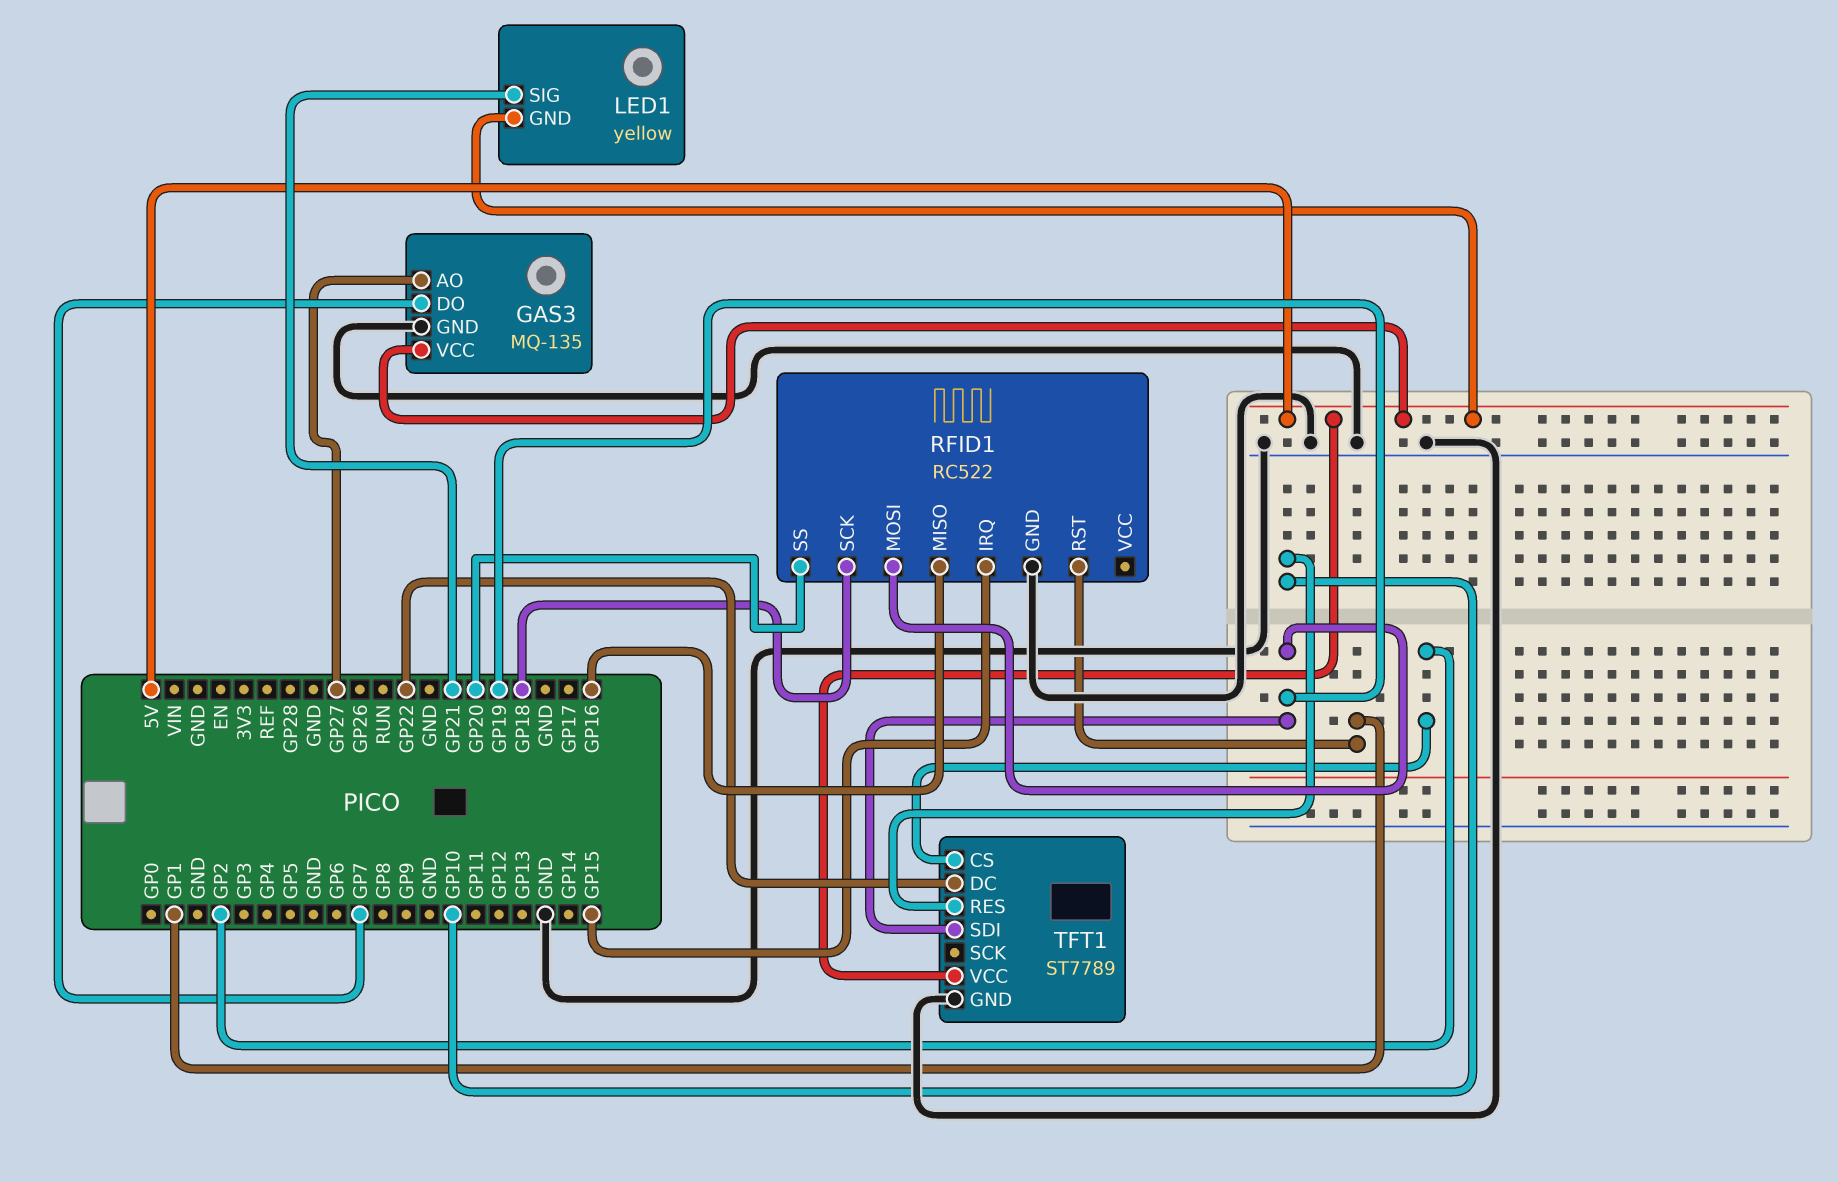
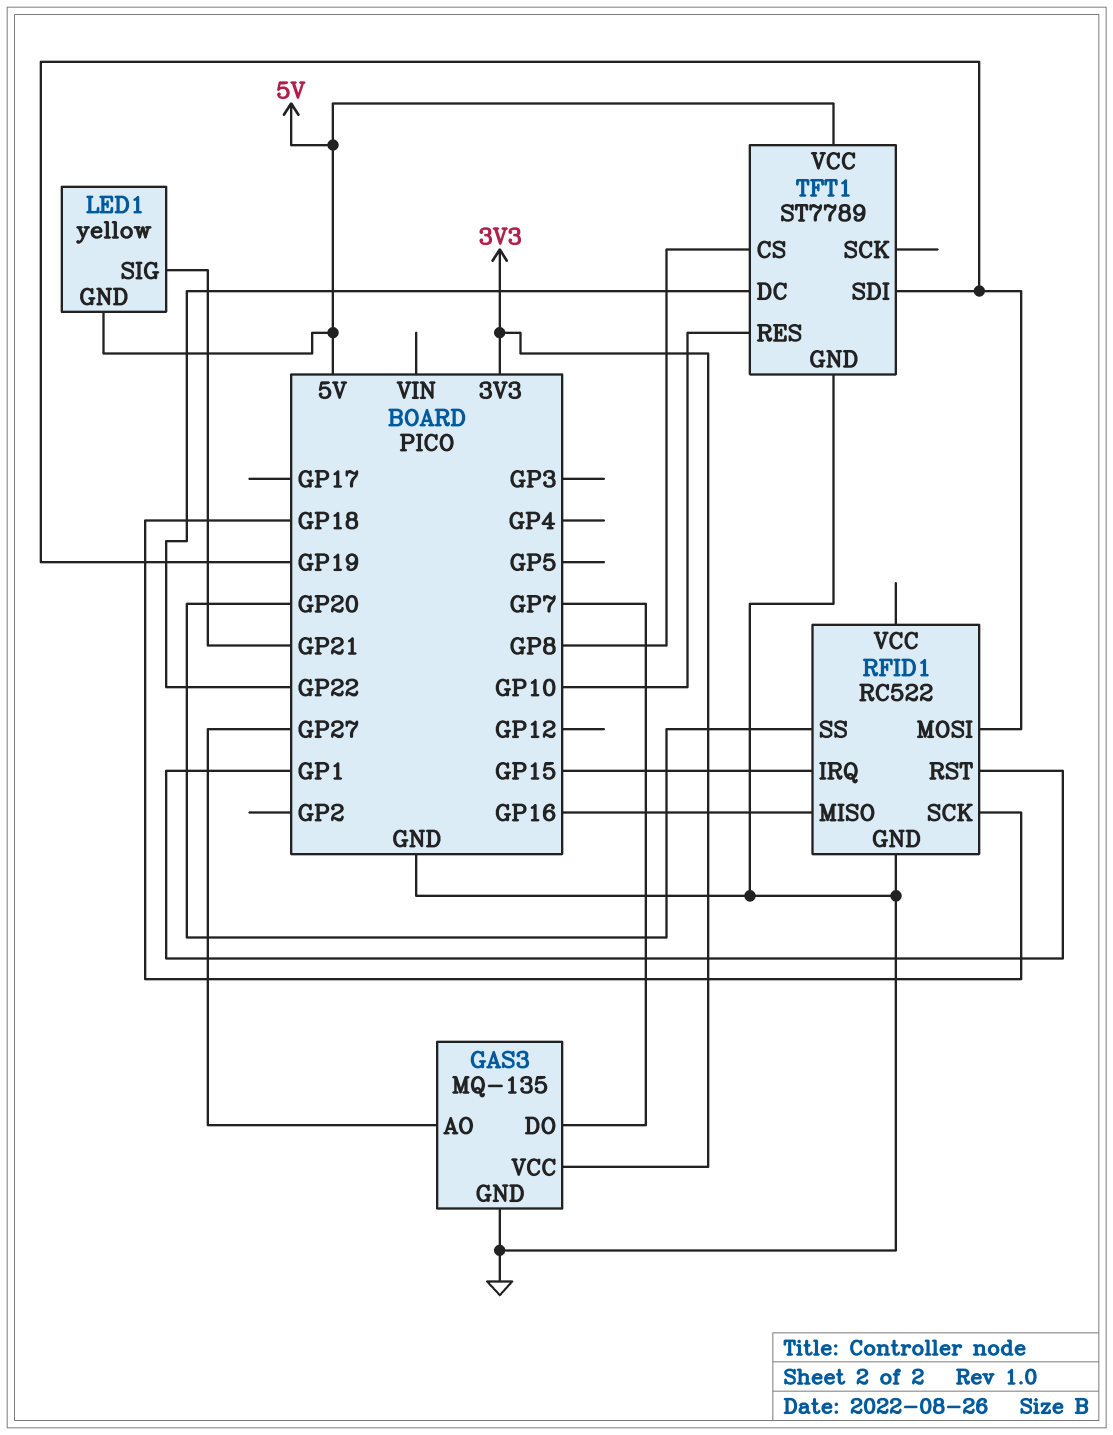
GAS3 pin VCC: 5V -> 3V3
TFT1 pin CS: GP2 -> GP8

